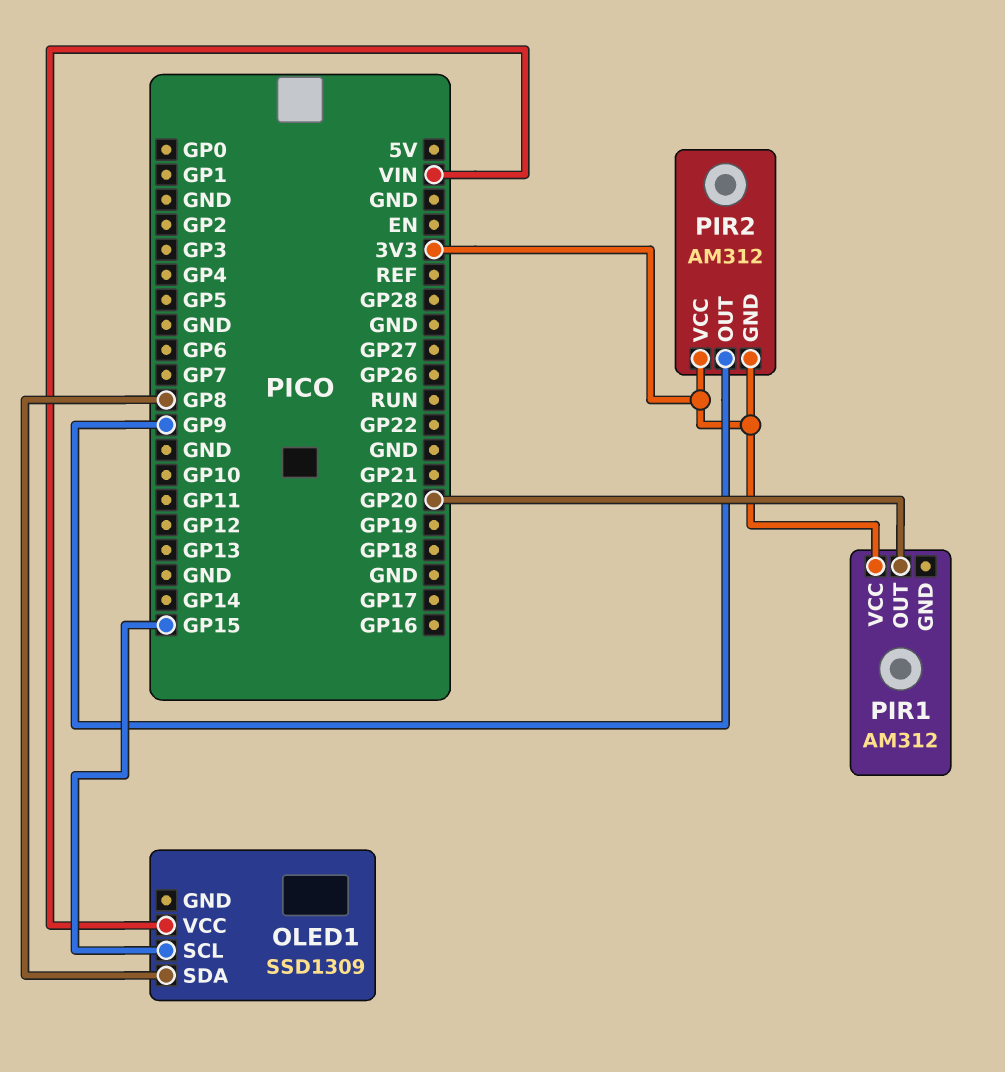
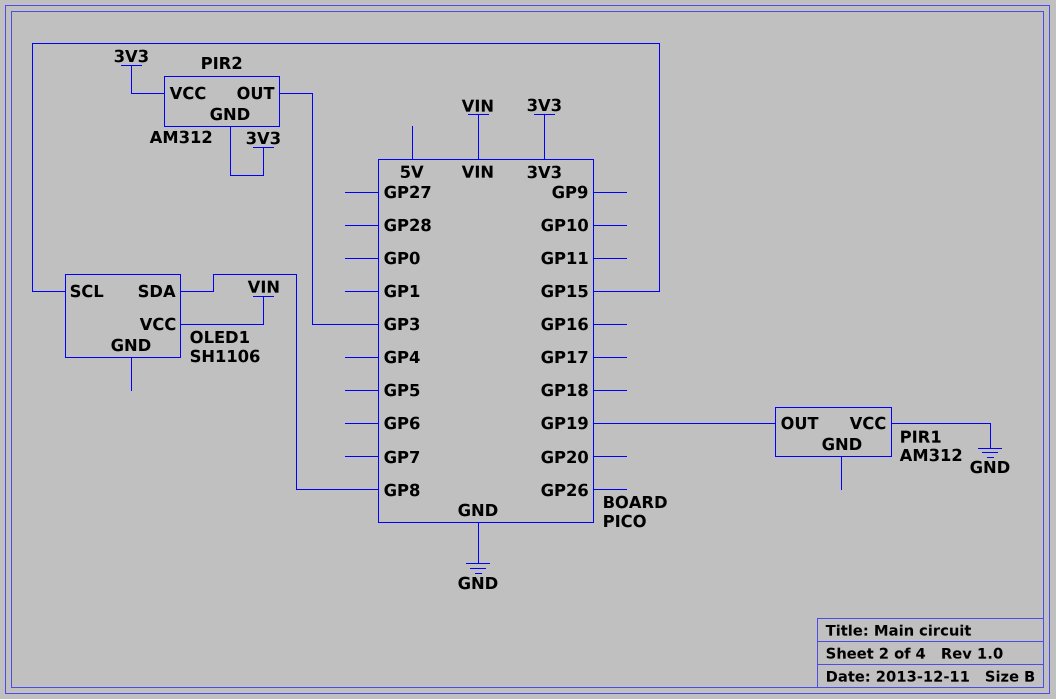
OLED1: SSD1309 -> SH1106
PIR1 pin OUT: GP20 -> GP19
PIR1 pin VCC: 3V3 -> GND
PIR2 pin OUT: GP9 -> GP3

